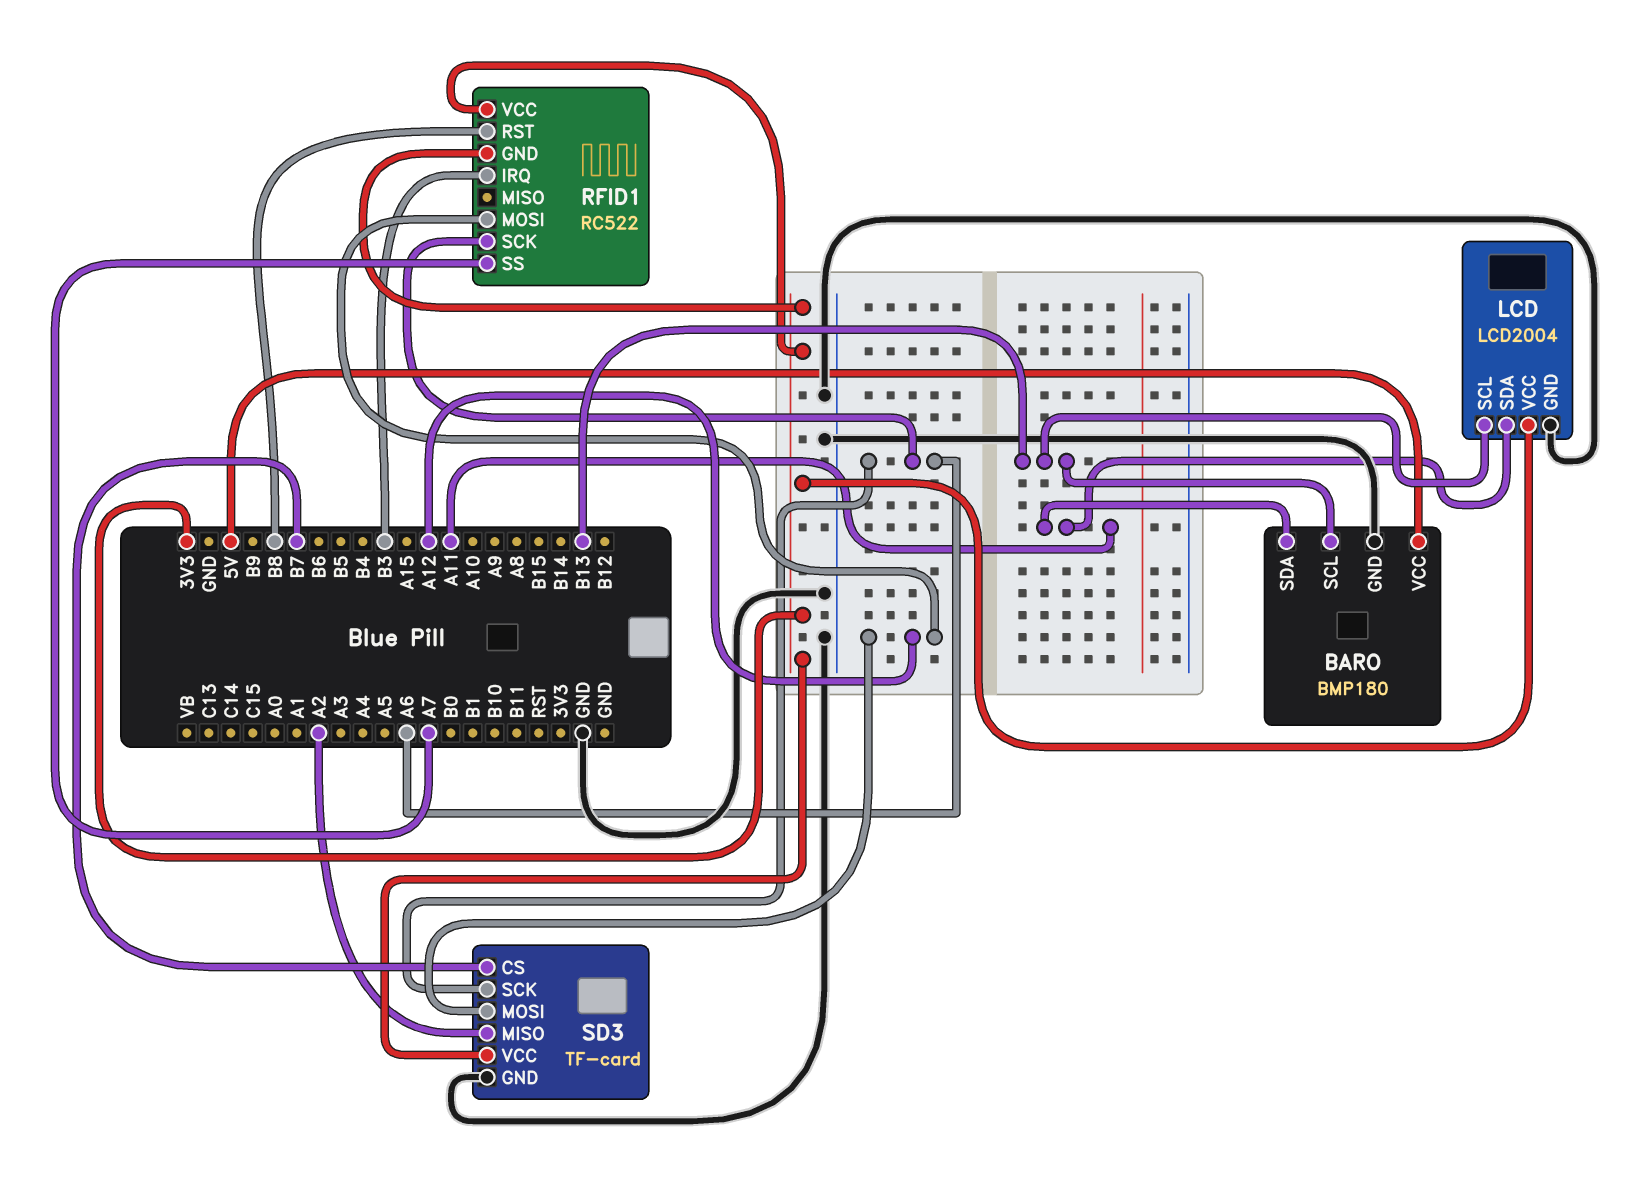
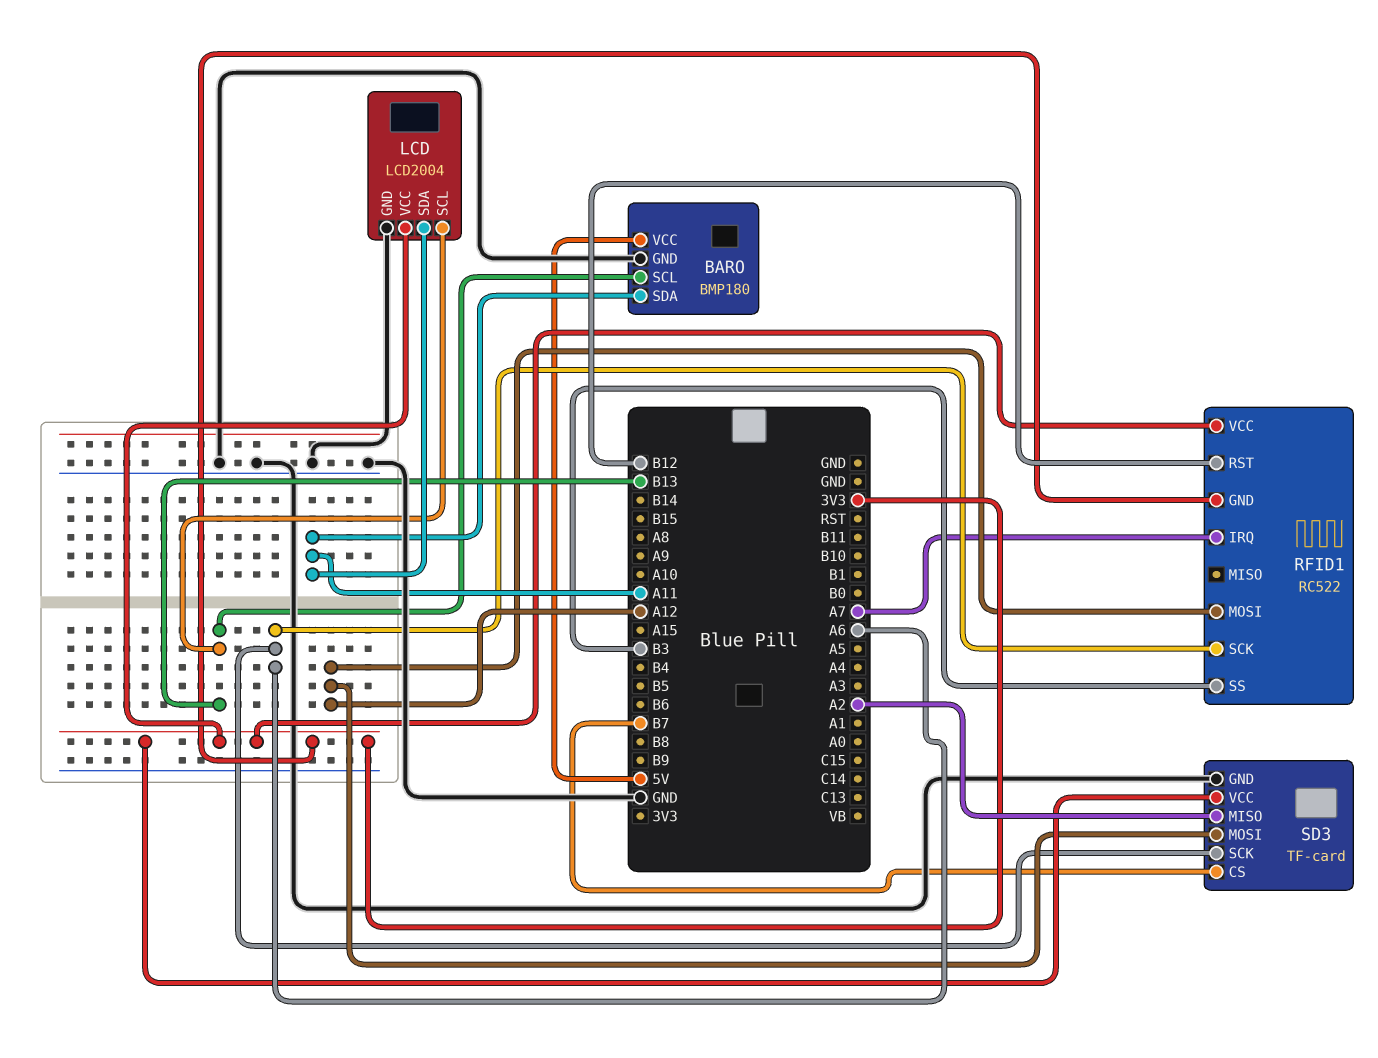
RFID1 pin IRQ: B3 -> A7
RFID1 pin RST: B8 -> B12
RFID1 pin SS: A7 -> B3

